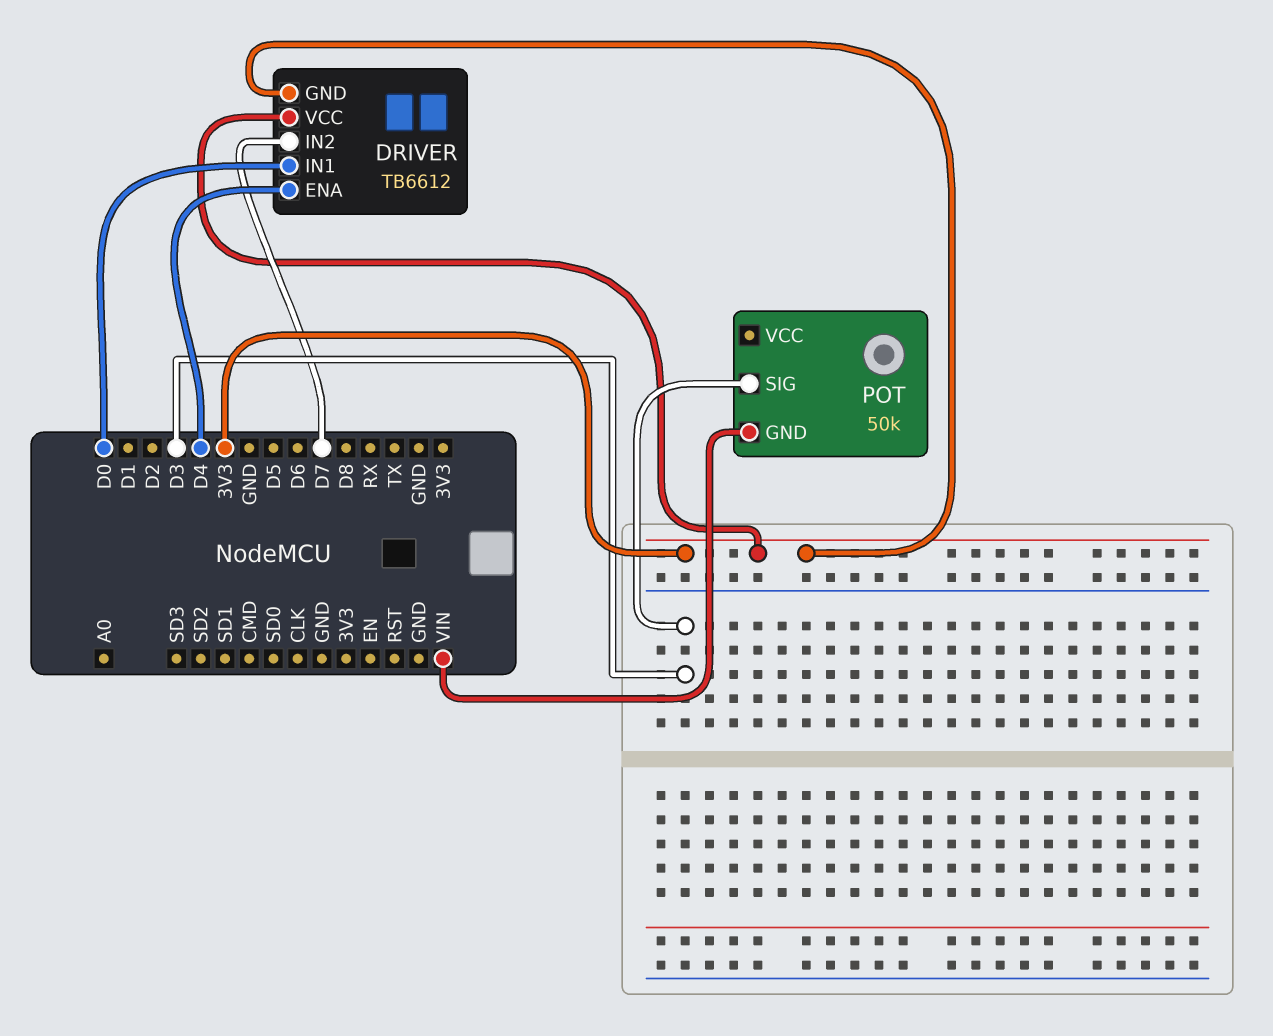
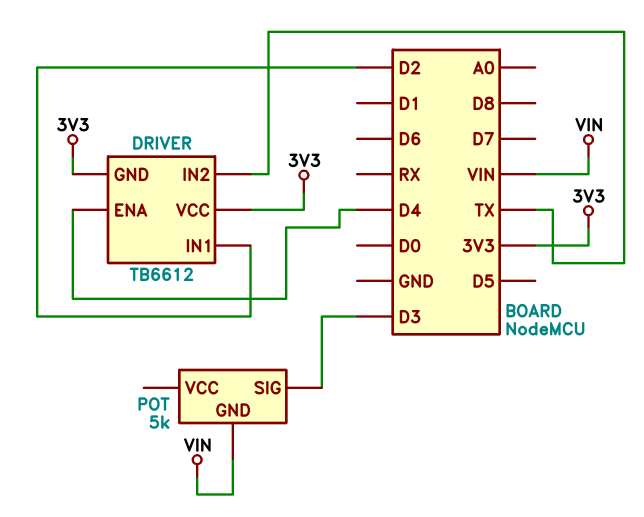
DRIVER pin IN1: D0 -> D2
DRIVER pin IN2: D7 -> TX
POT: 50k -> 5k

